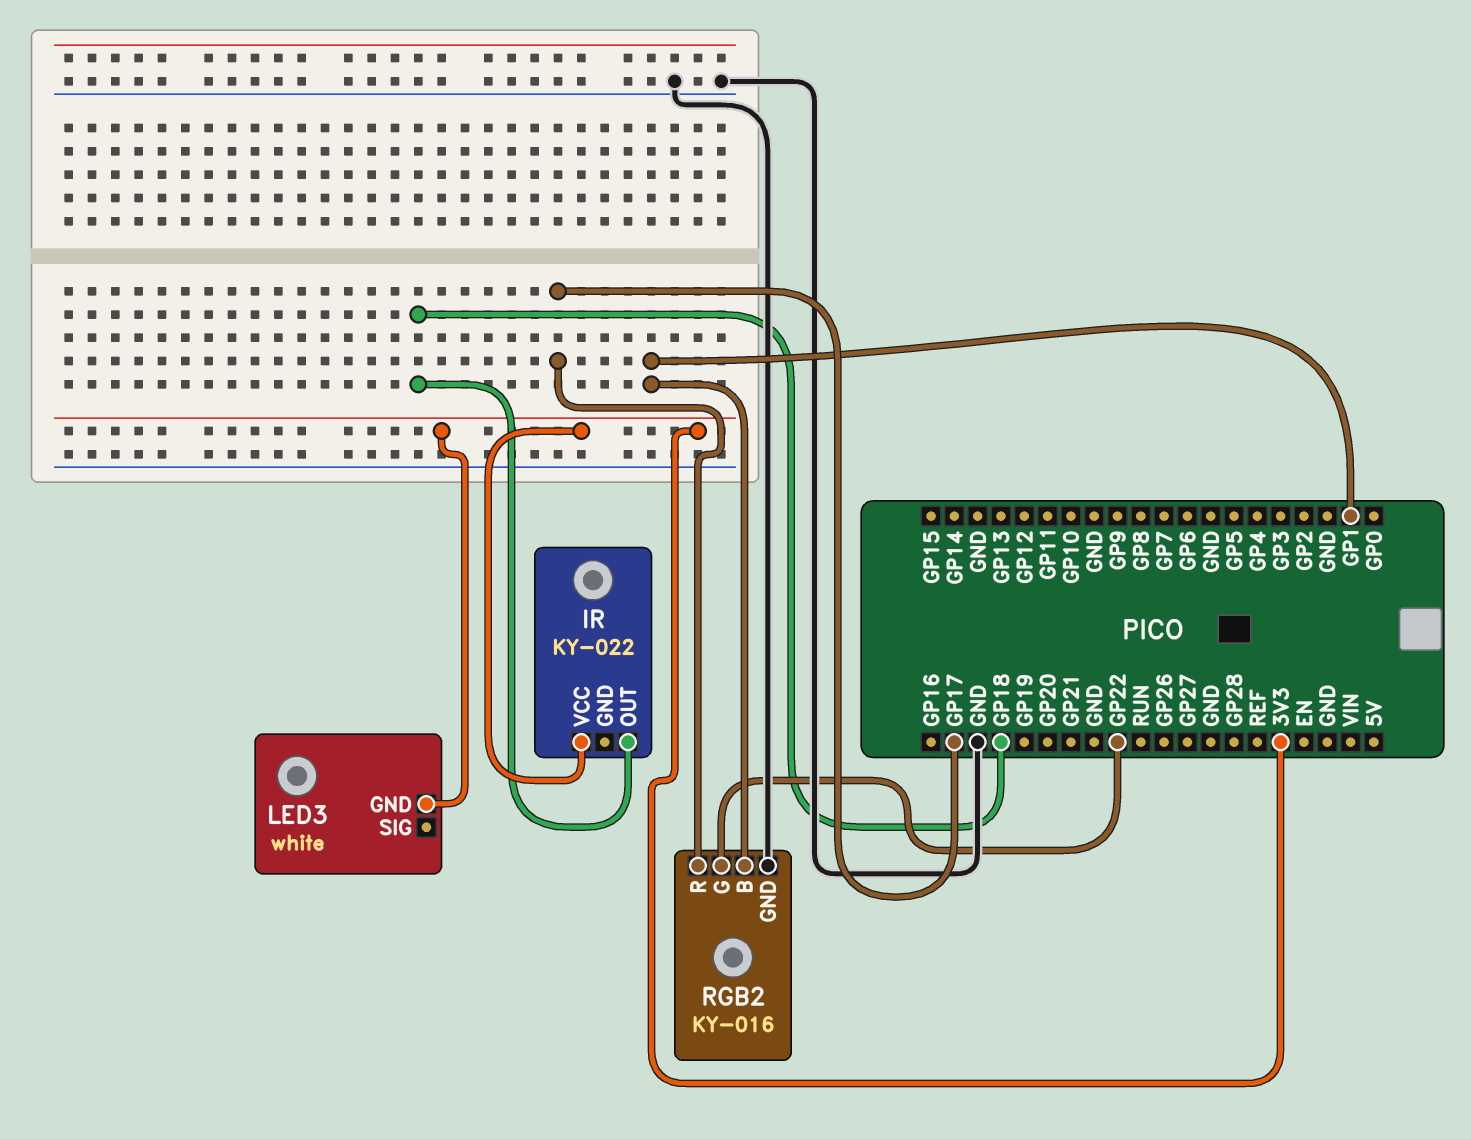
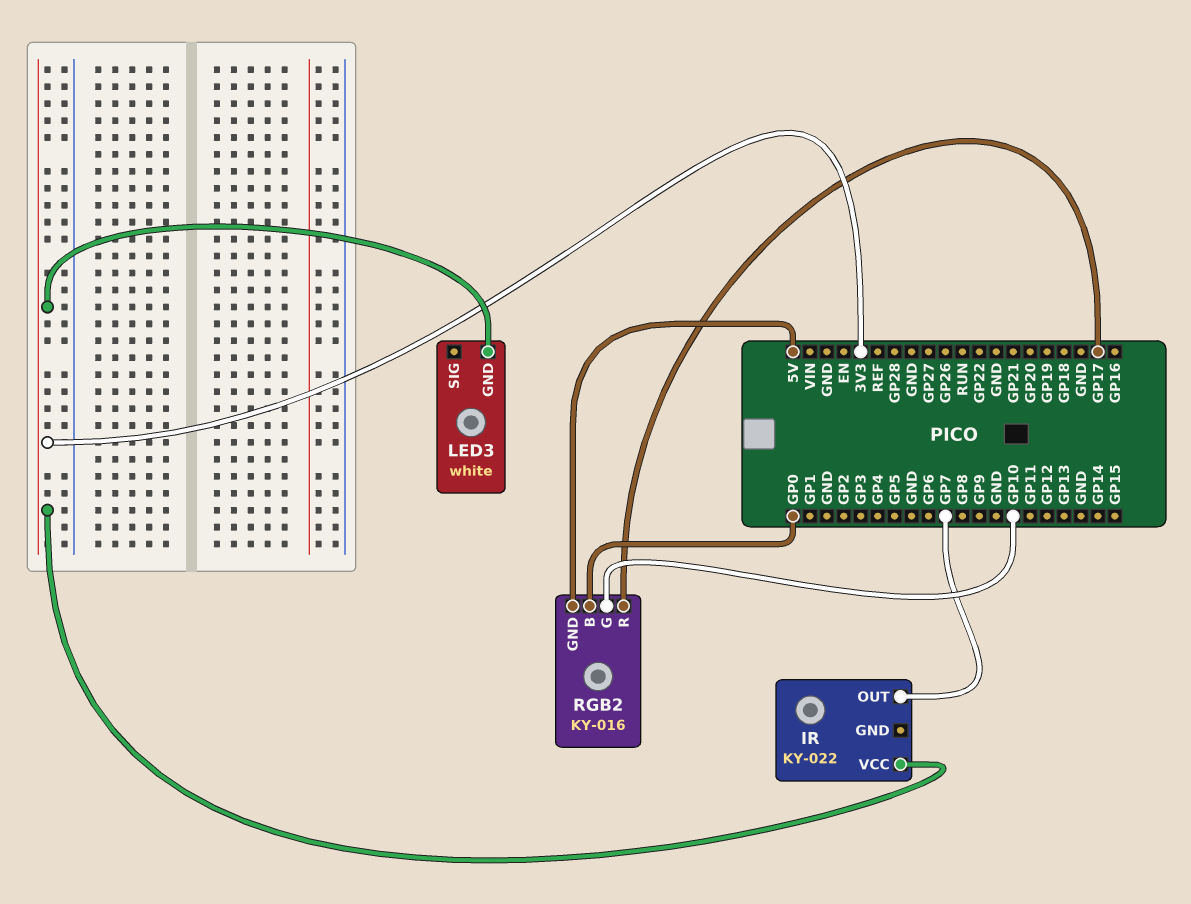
IR pin OUT: GP18 -> GP7
RGB2 pin B: GP1 -> GP0
RGB2 pin G: GP22 -> GP10
RGB2 pin GND: GND -> 5V

